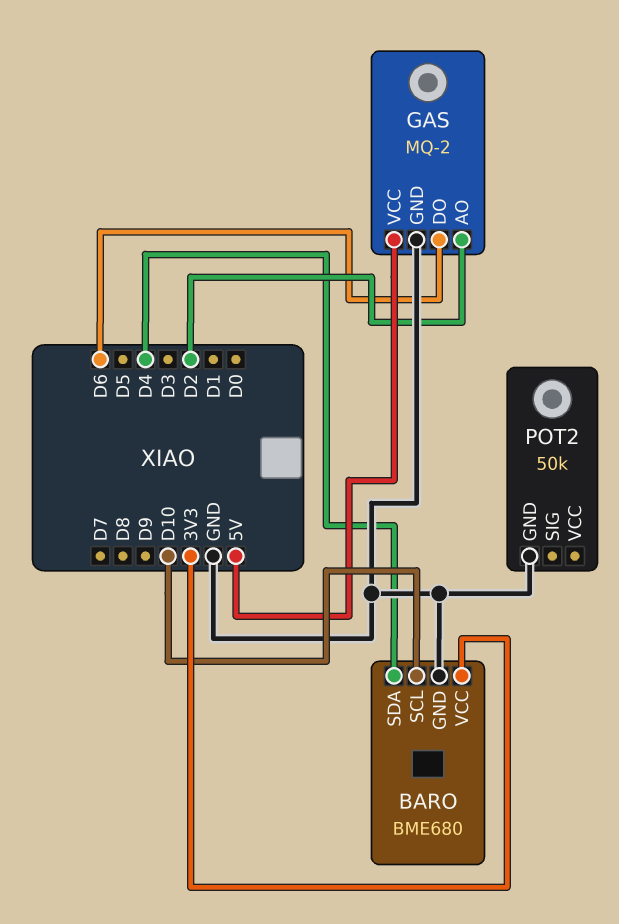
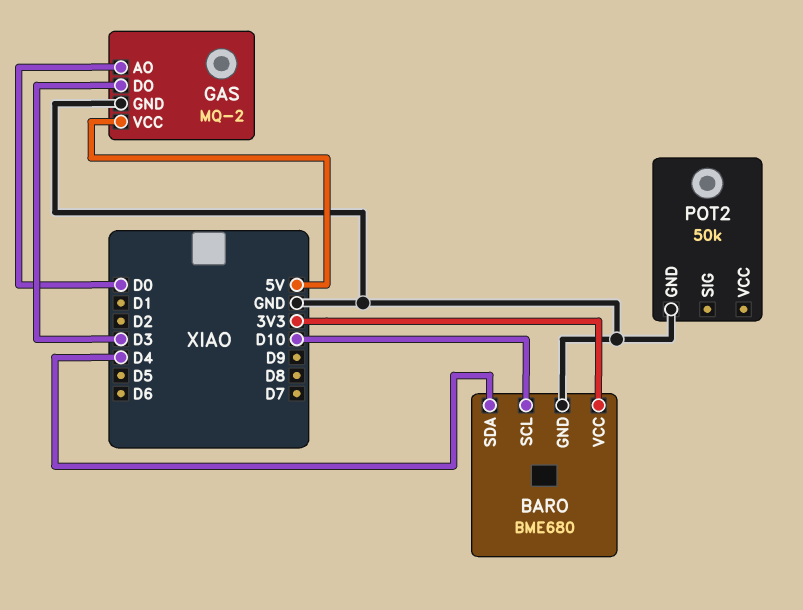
GAS pin AO: D2 -> D0
GAS pin DO: D6 -> D3

